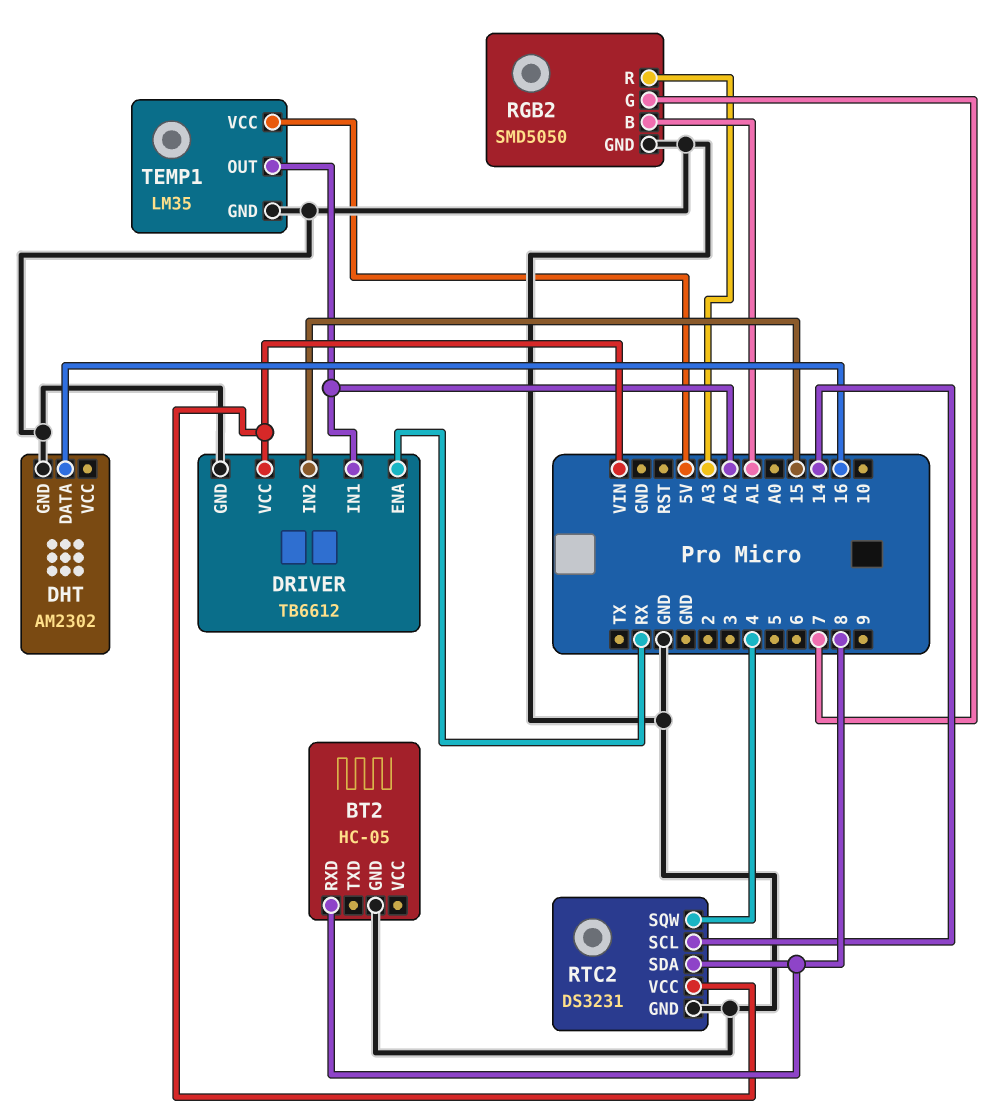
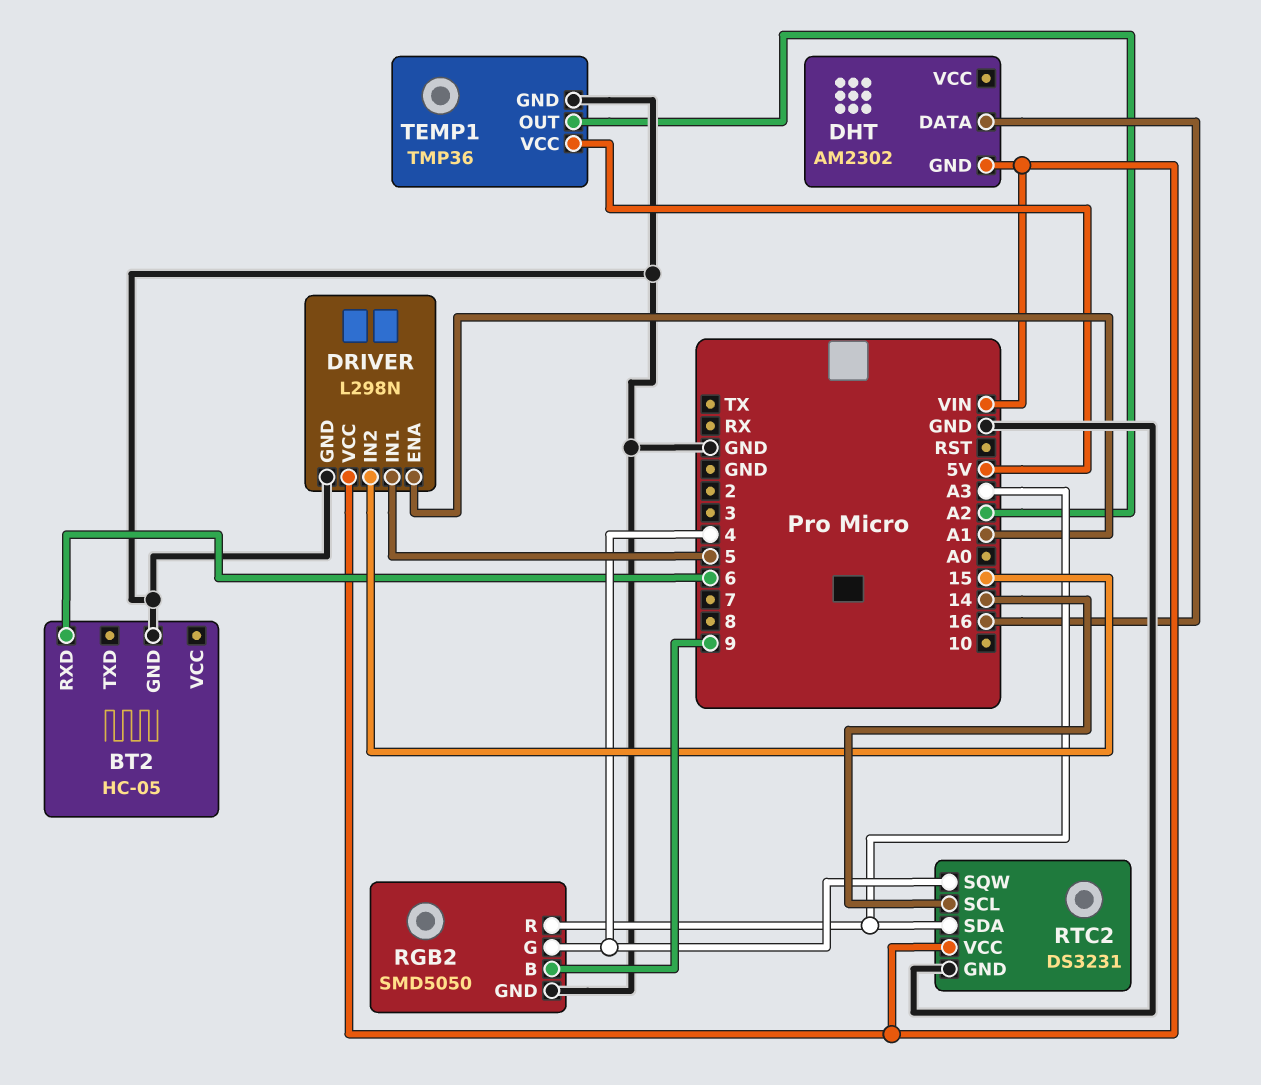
BT2 pin RXD: 8 -> 6
DHT pin GND: GND -> VIN
DRIVER: TB6612 -> L298N
DRIVER pin ENA: RX -> A1
DRIVER pin IN1: A2 -> 5
RGB2 pin B: A1 -> 9
RGB2 pin G: 7 -> 4
RTC2 pin SDA: 8 -> A3
TEMP1: LM35 -> TMP36

